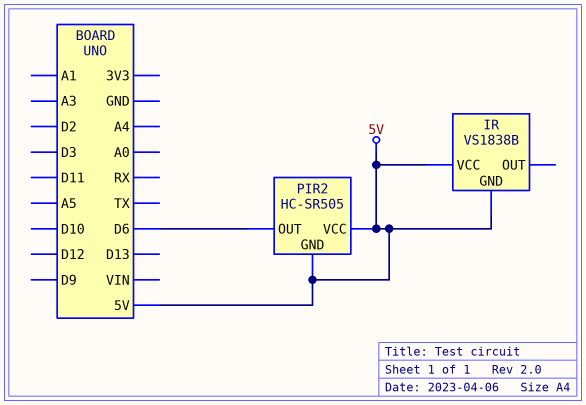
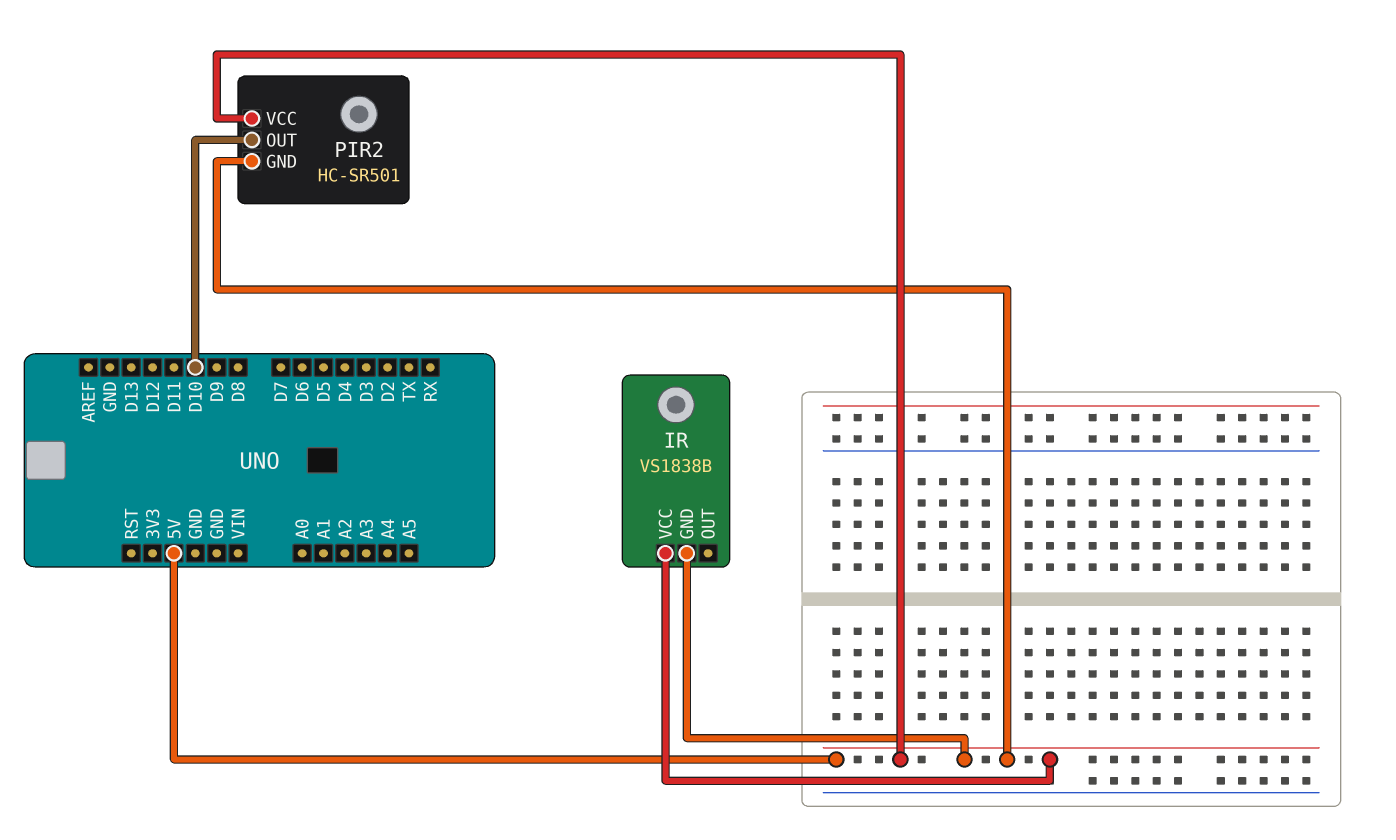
PIR2: HC-SR505 -> HC-SR501
PIR2 pin OUT: D6 -> D10

